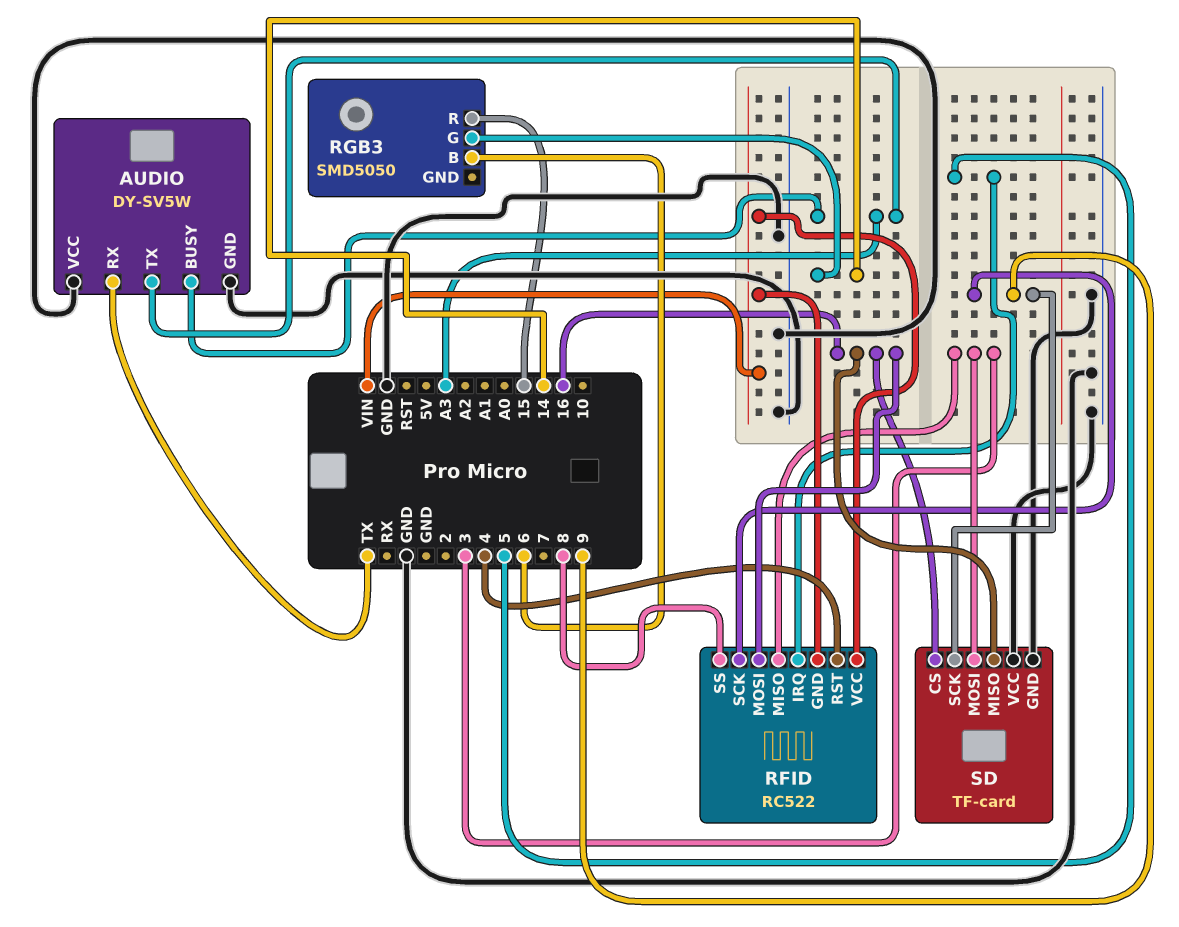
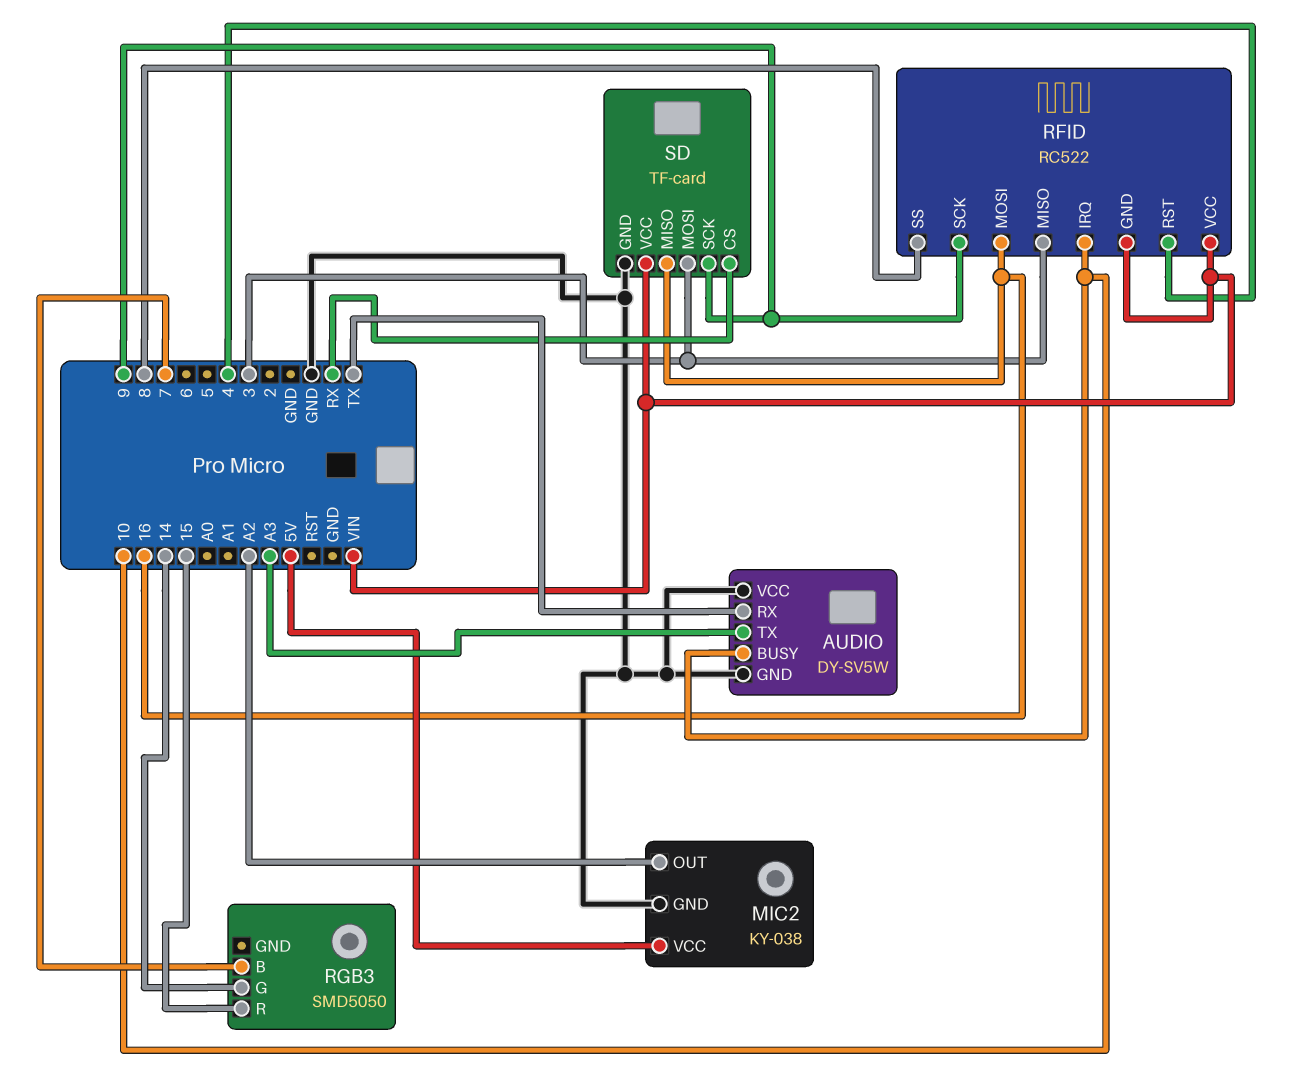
AUDIO pin BUSY: A3 -> 10
MIC2: none -> KY-038
MIC2 pin GND: none -> GND
MIC2 pin OUT: none -> A2
MIC2 pin VCC: none -> 5V
RFID pin IRQ: 5 -> 10
RGB3 pin B: 6 -> 7
SD pin CS: 16 -> RX
SD pin VCC: GND -> VIN

